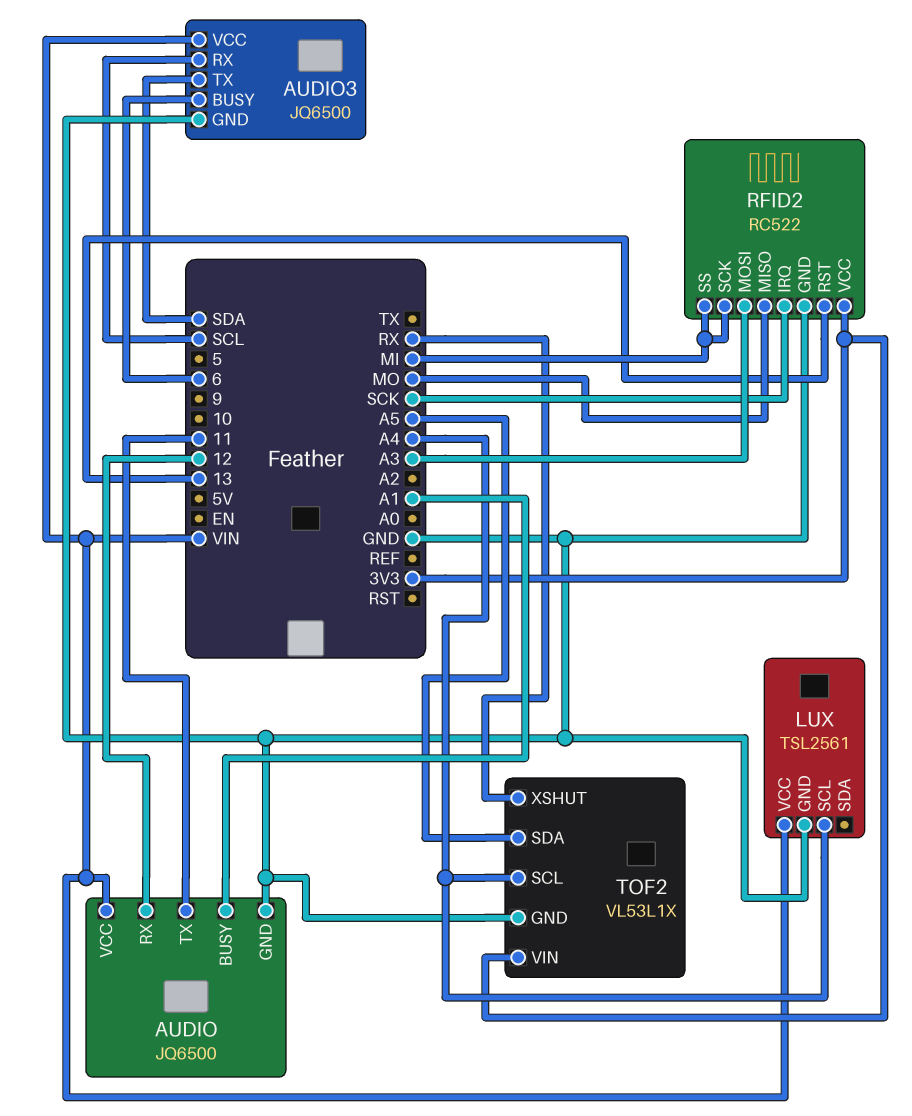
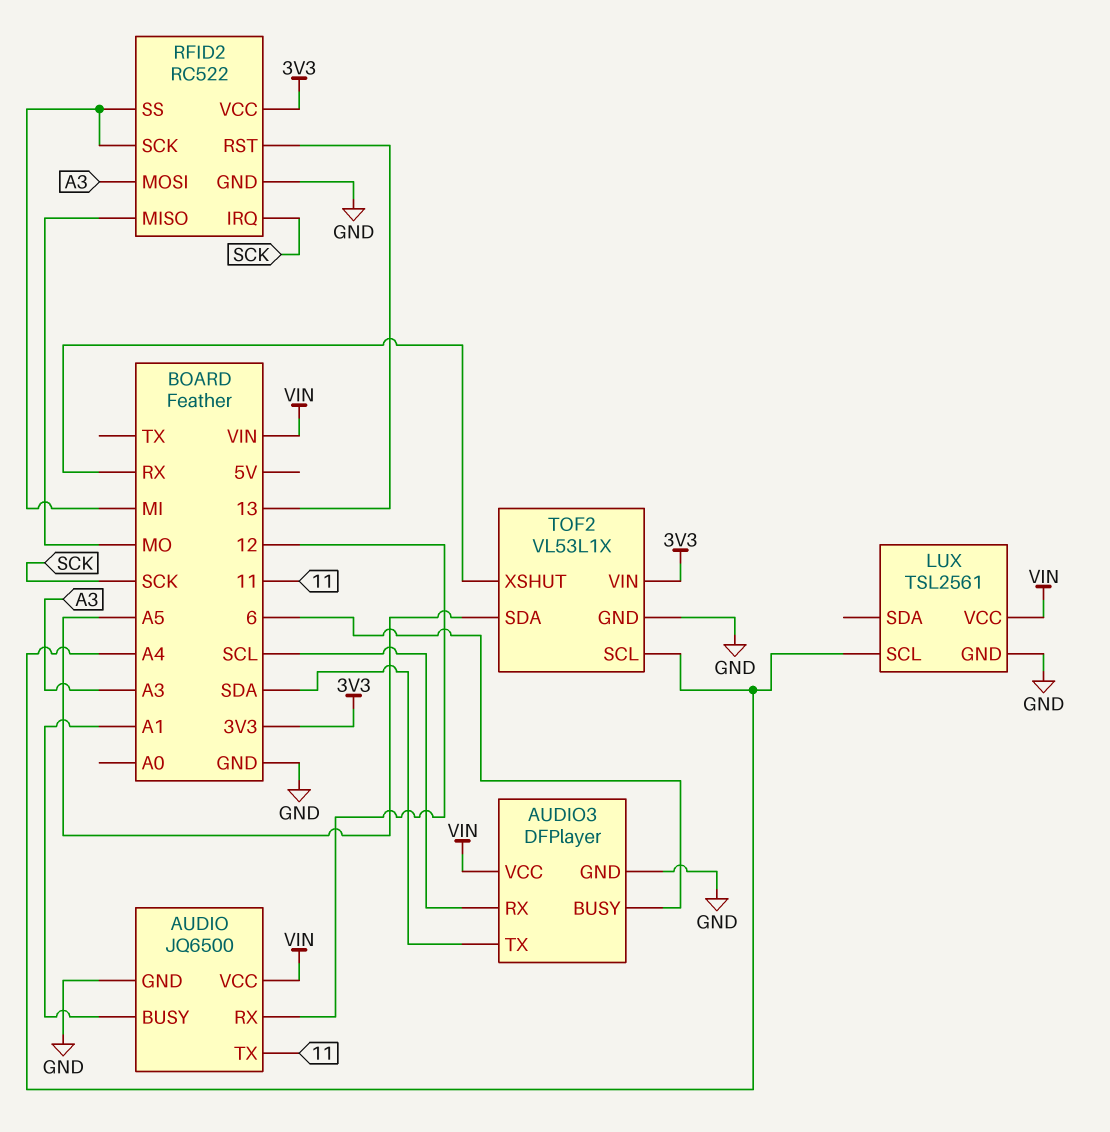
AUDIO3: JQ6500 -> DFPlayer

